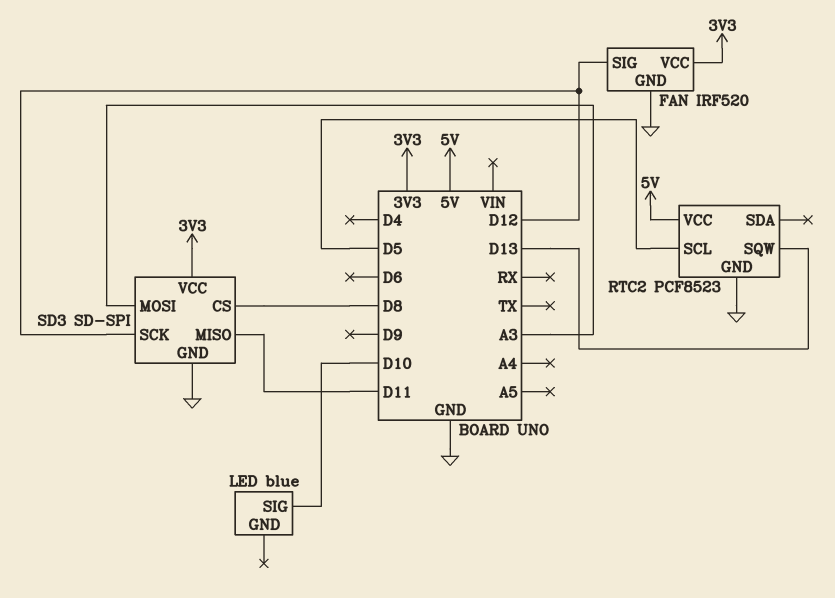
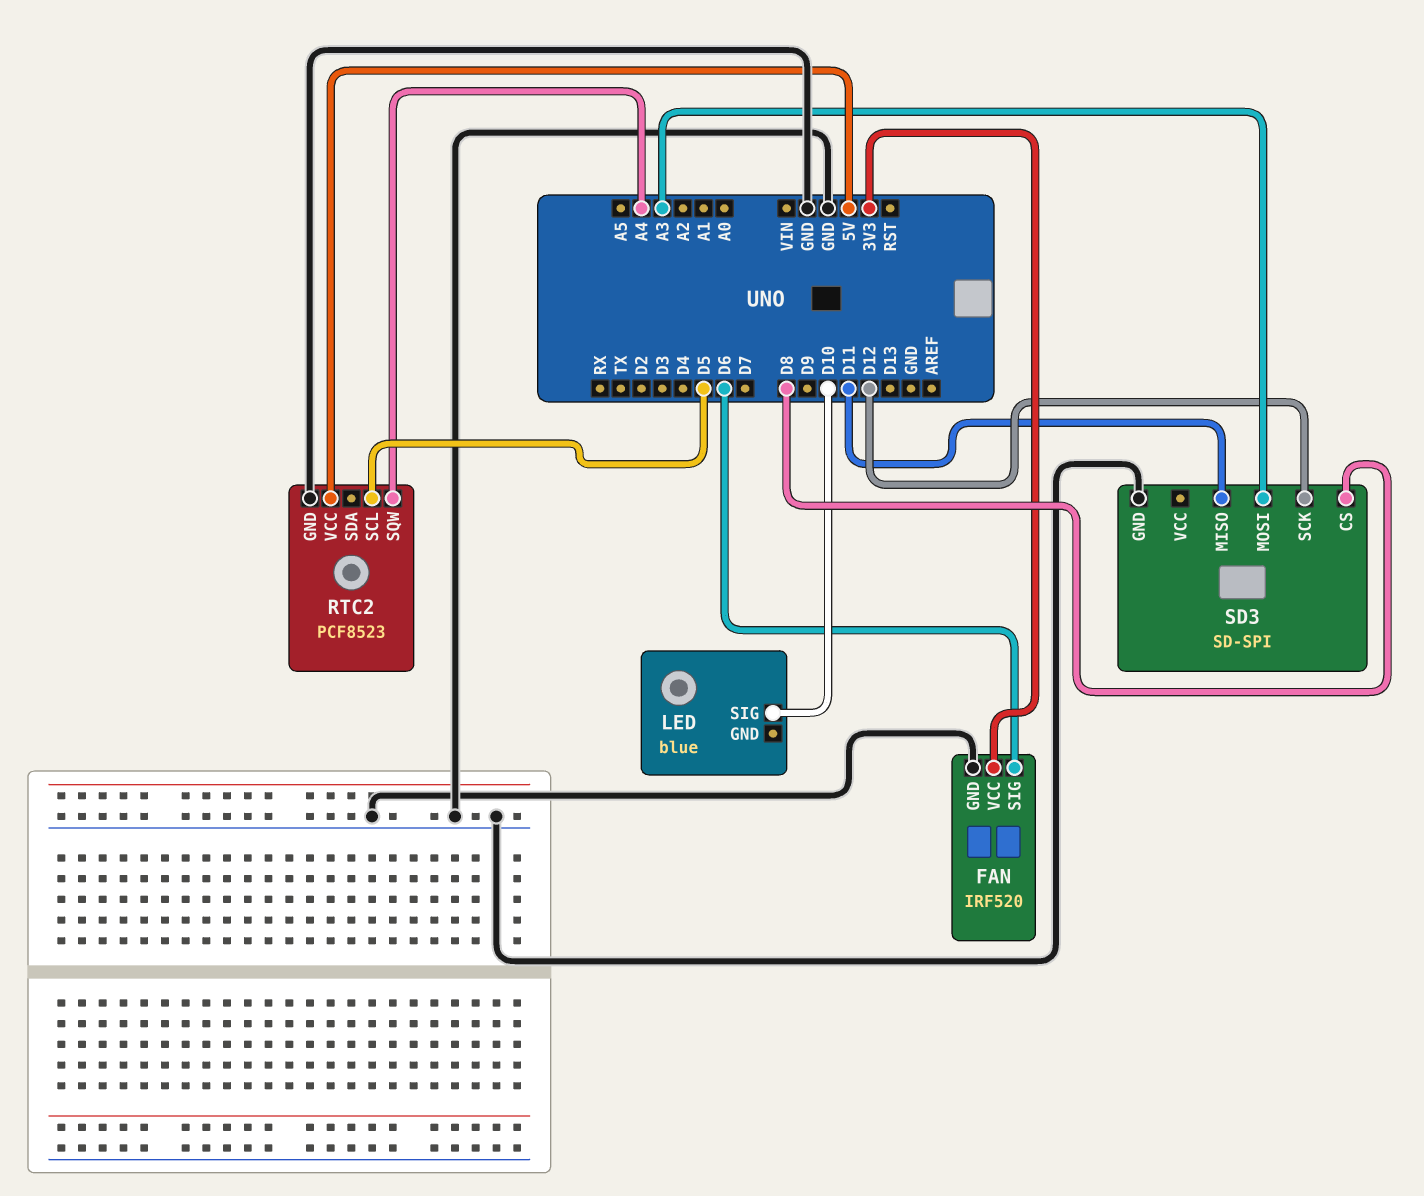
FAN pin SIG: D12 -> D6
RTC2 pin SQW: D13 -> A4
SD3 pin VCC: 3V3 -> none

